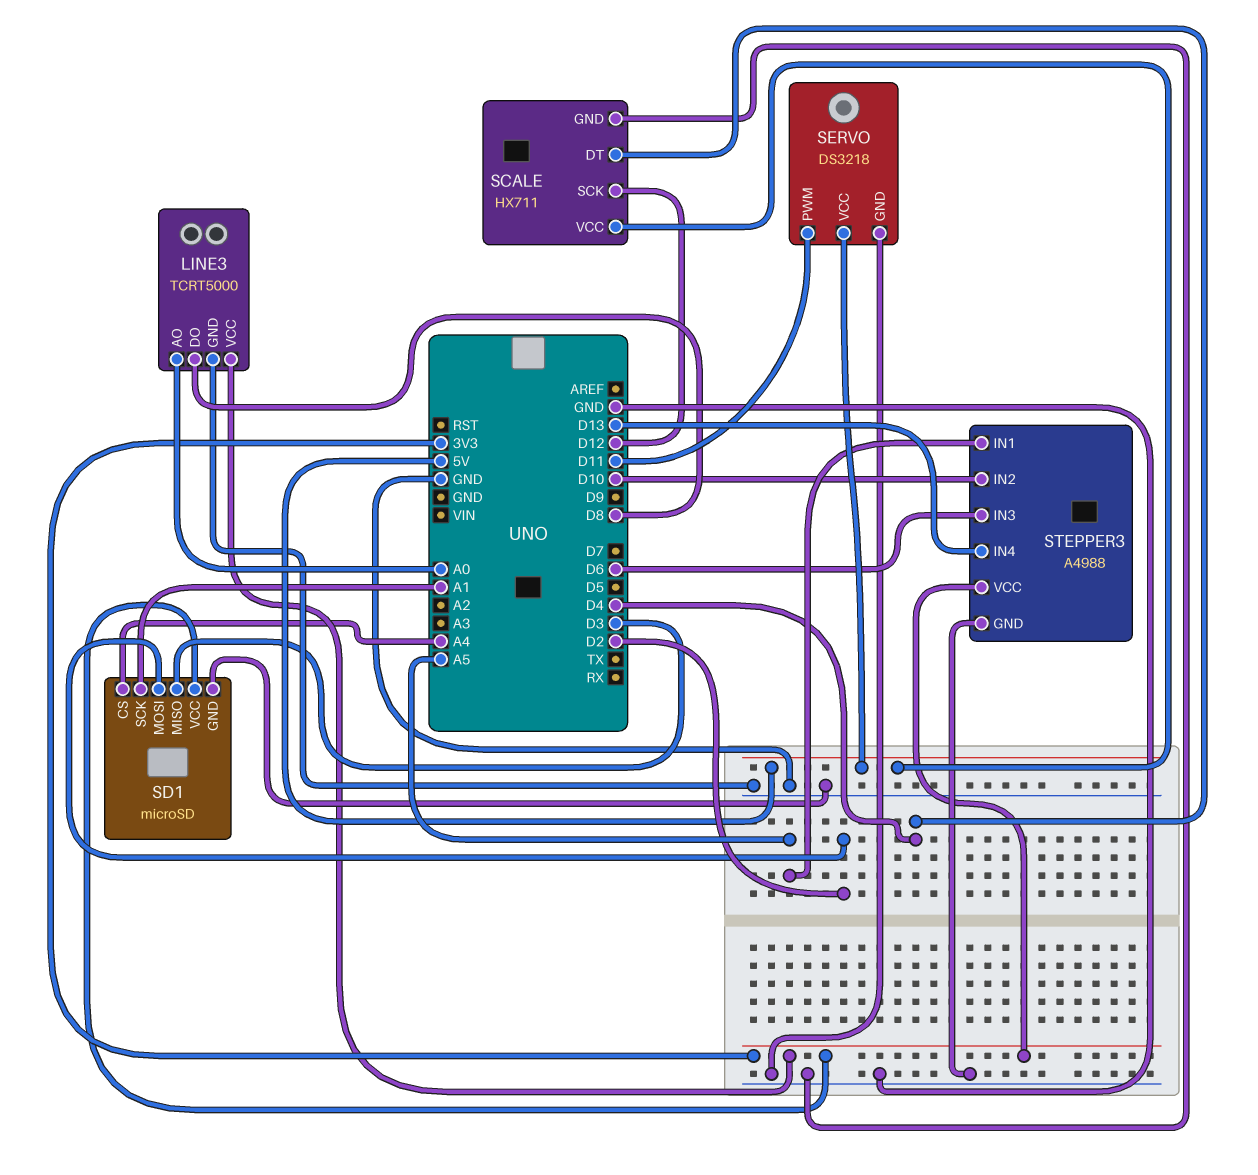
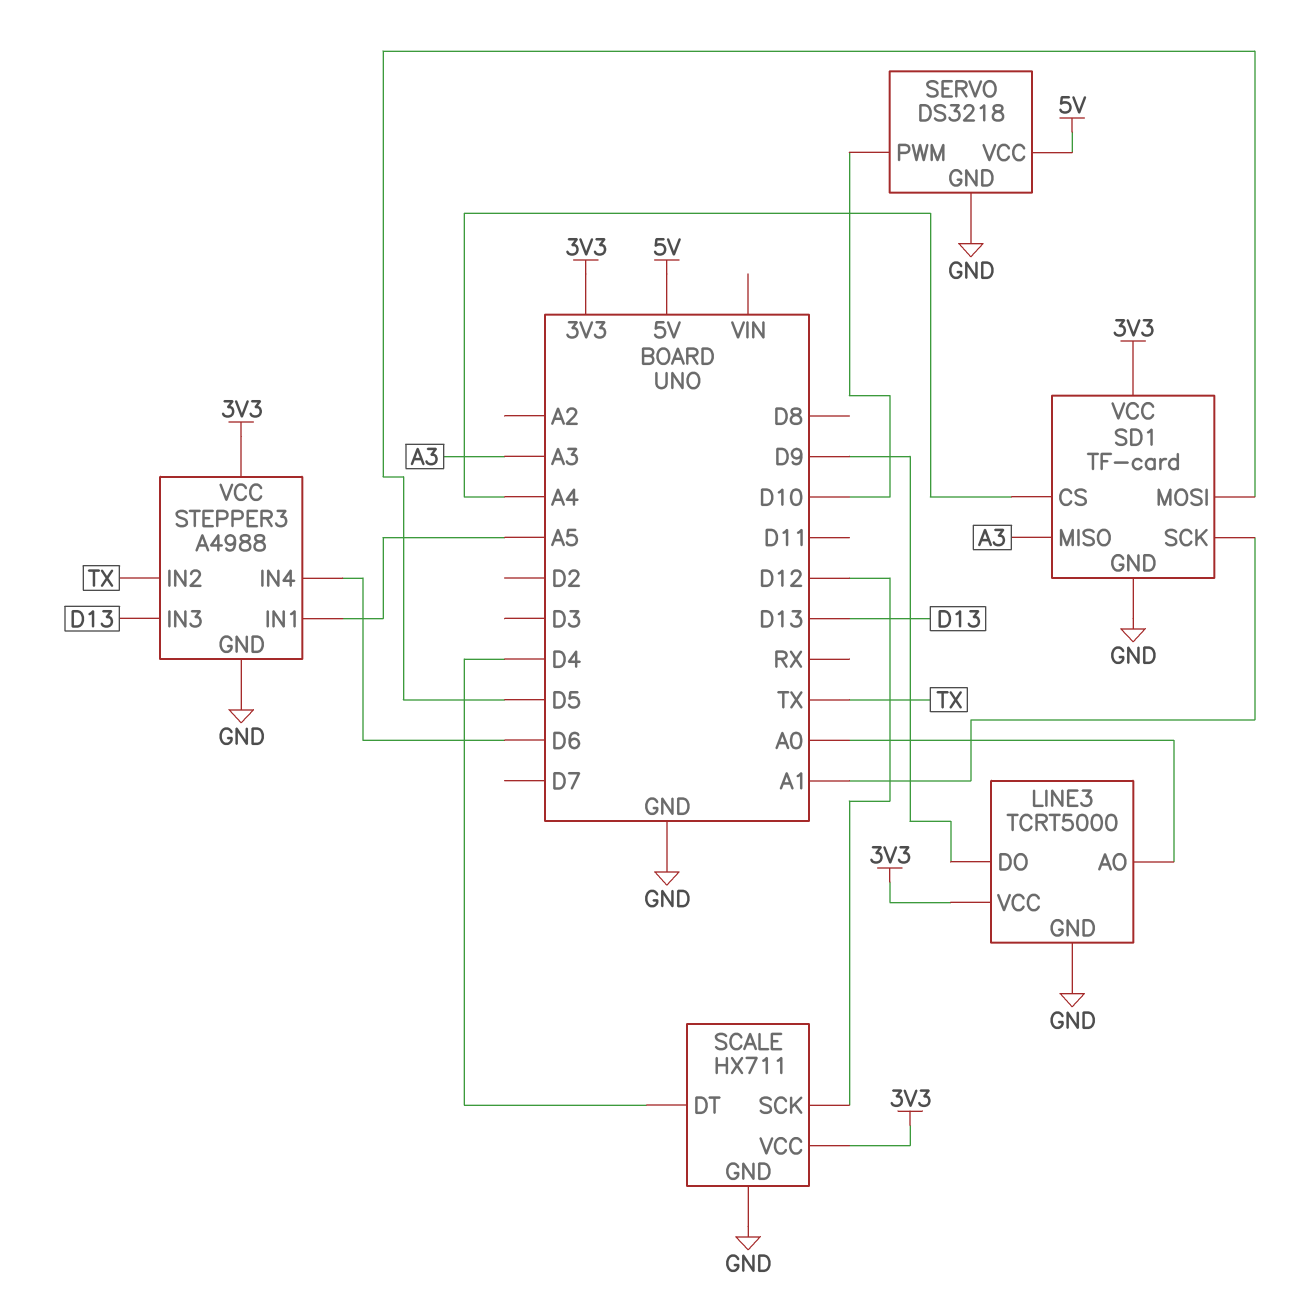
LINE3 pin DO: D8 -> D9
SCALE pin VCC: 5V -> 3V3
SD1: microSD -> TF-card
SD1 pin MISO: D3 -> A3
SD1 pin MOSI: D2 -> D5
SERVO pin PWM: D11 -> D10
STEPPER3 pin IN2: D10 -> TX
STEPPER3 pin IN3: D6 -> D13
STEPPER3 pin IN4: D13 -> D6

